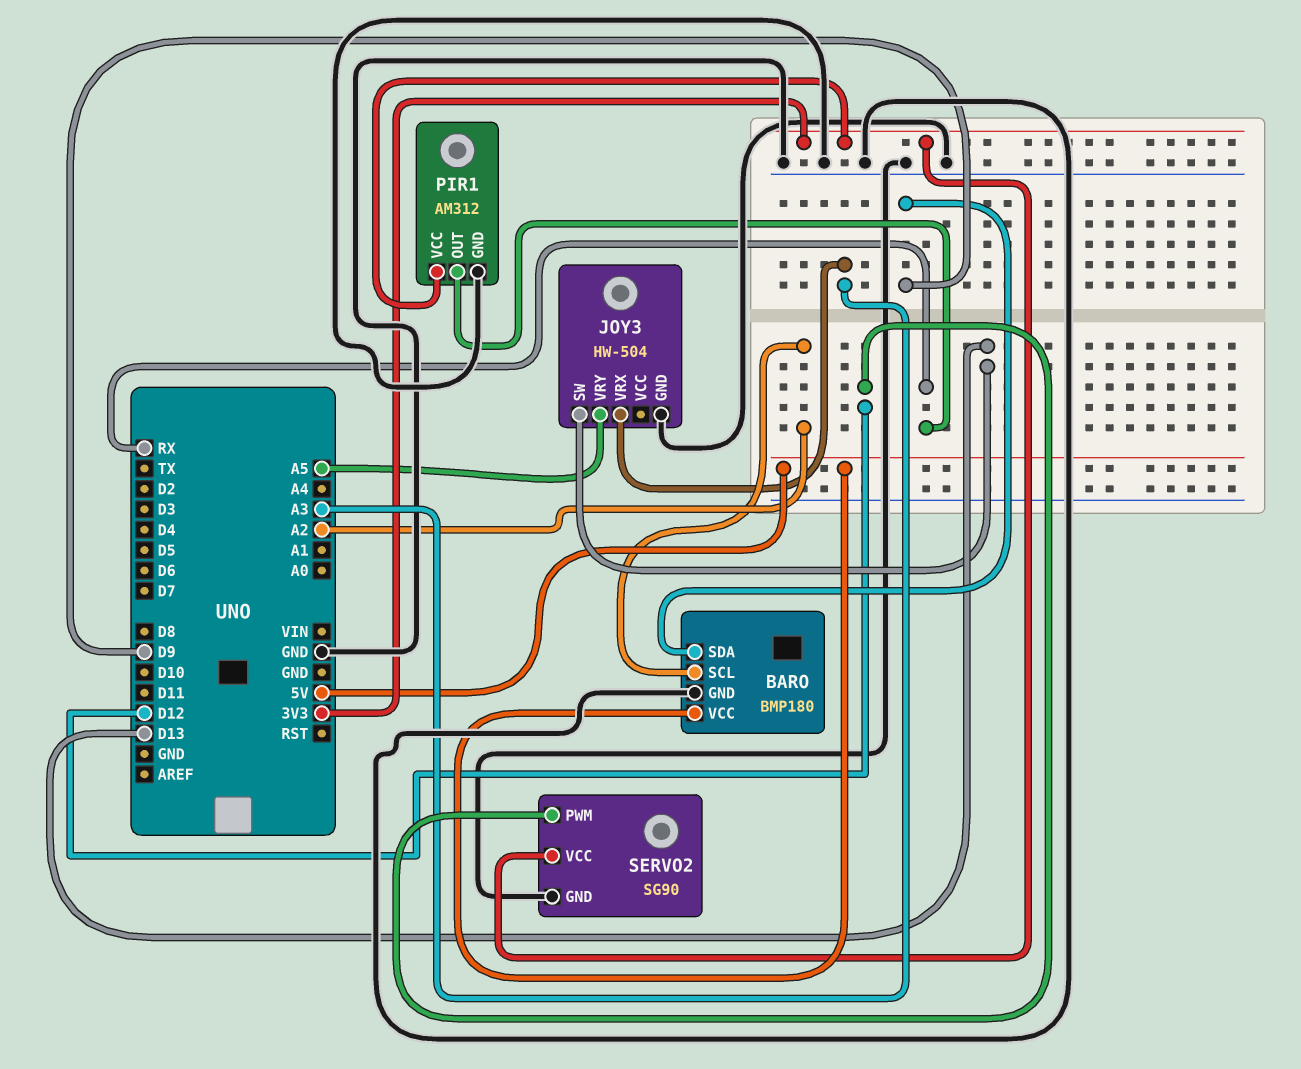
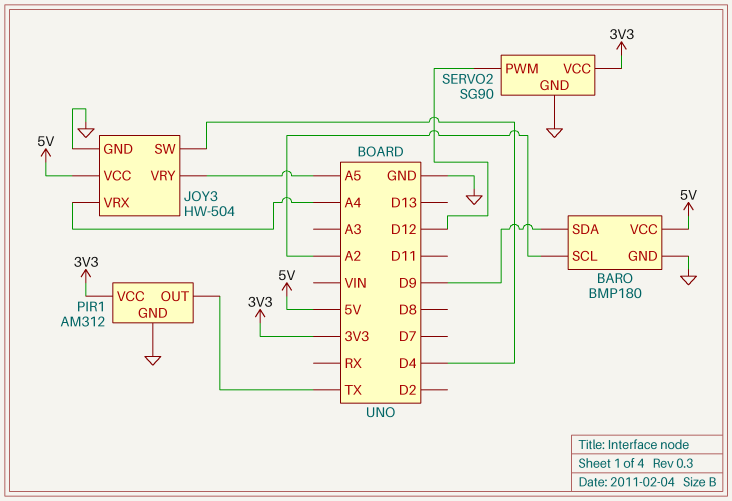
JOY3 pin SW: D13 -> D4
JOY3 pin VCC: none -> 5V
JOY3 pin VRX: A3 -> A4
PIR1 pin OUT: RX -> TX

